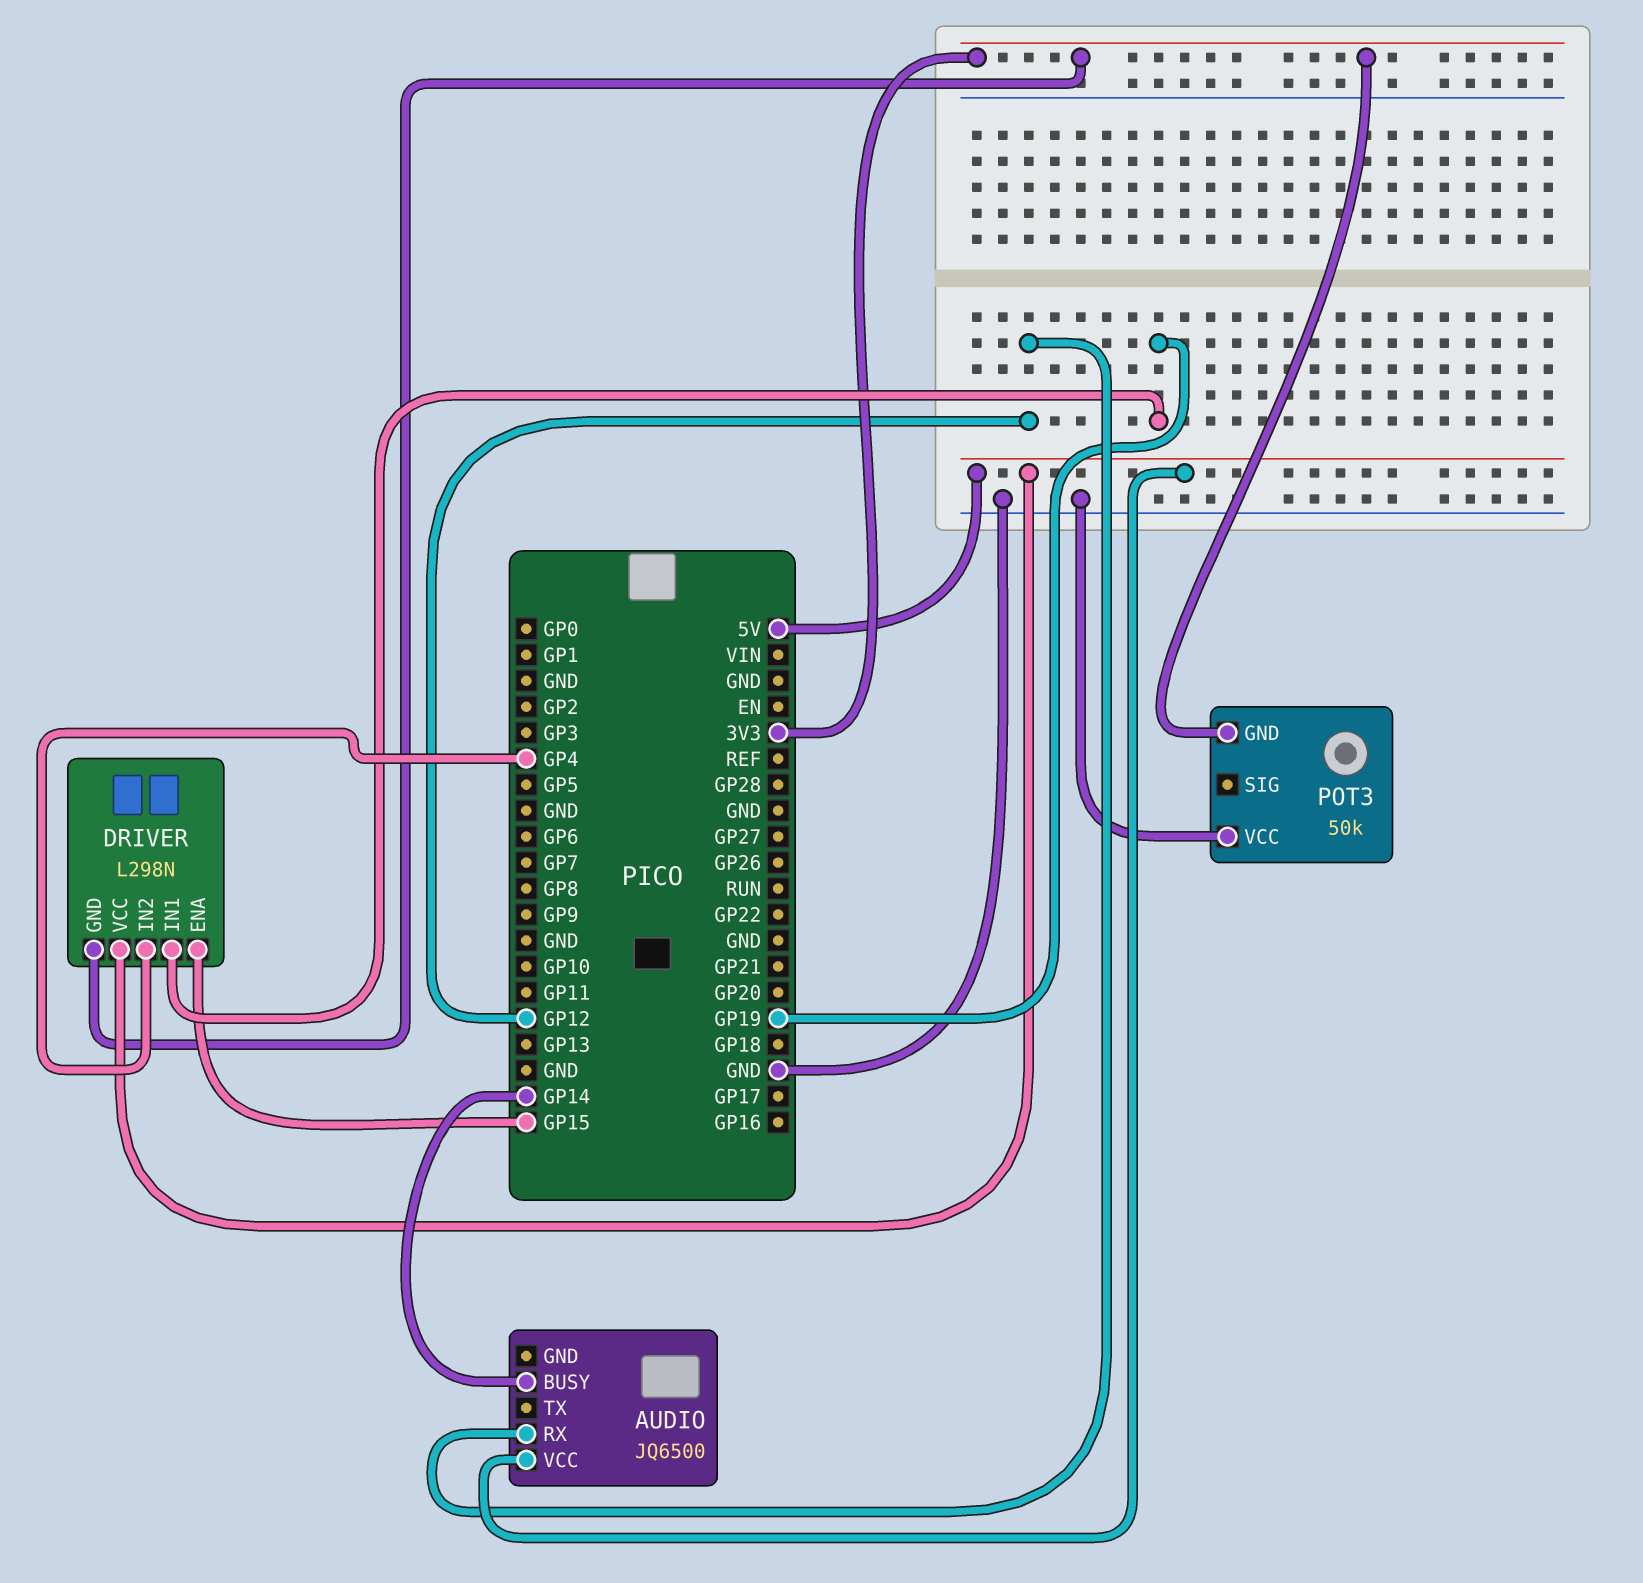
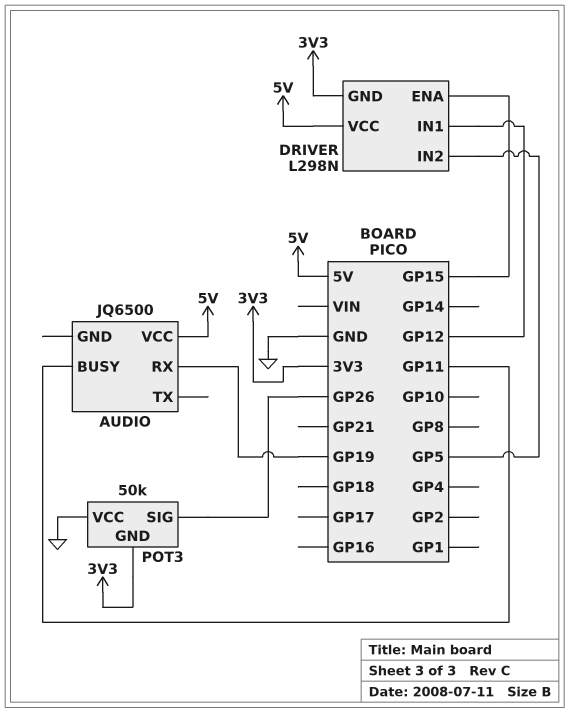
AUDIO pin BUSY: GP14 -> GP11
AUDIO pin RX: GP12 -> GP19
DRIVER pin IN1: GP19 -> GP12
DRIVER pin IN2: GP4 -> GP5
POT3 pin SIG: none -> GP26

